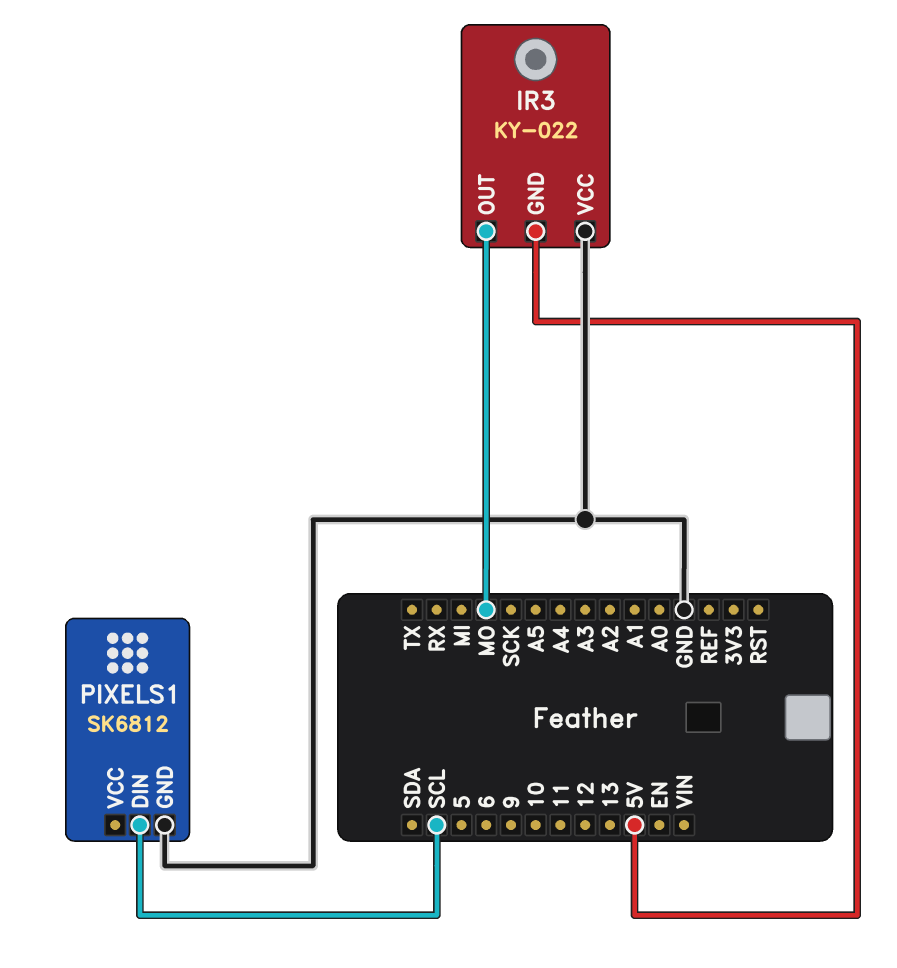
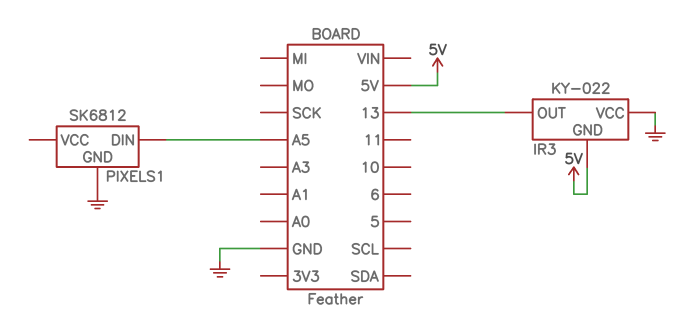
IR3 pin OUT: MO -> 13
PIXELS1 pin DIN: SCL -> A5

